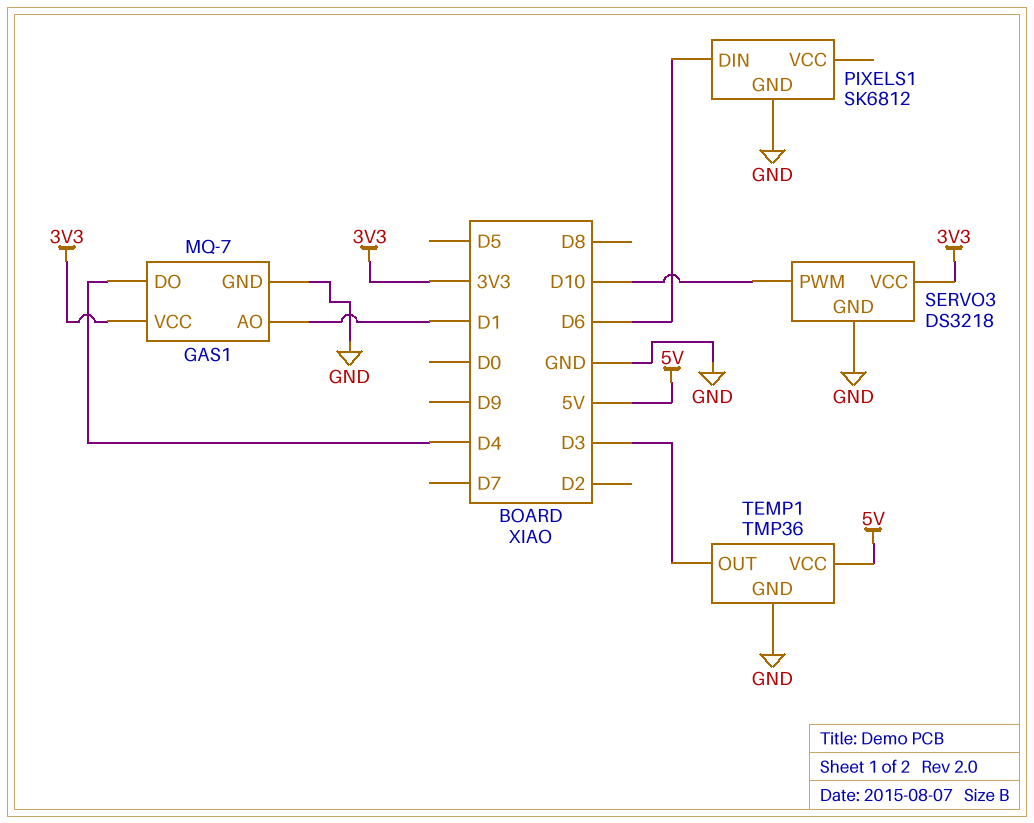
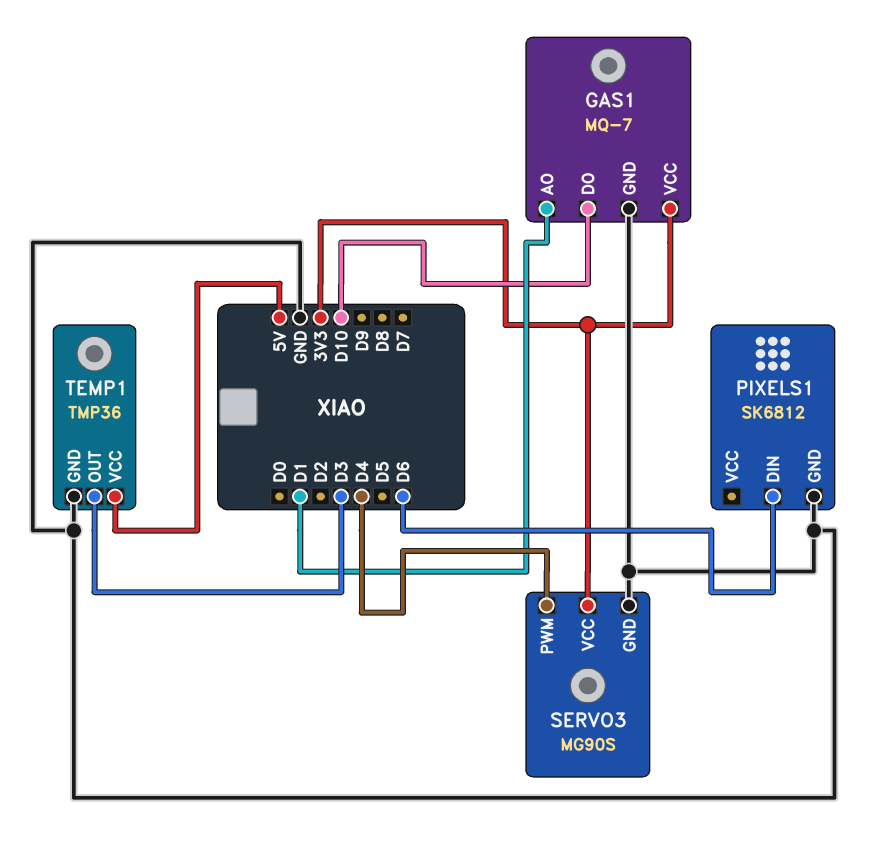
GAS1 pin DO: D4 -> D10
SERVO3: DS3218 -> MG90S
SERVO3 pin PWM: D10 -> D4

